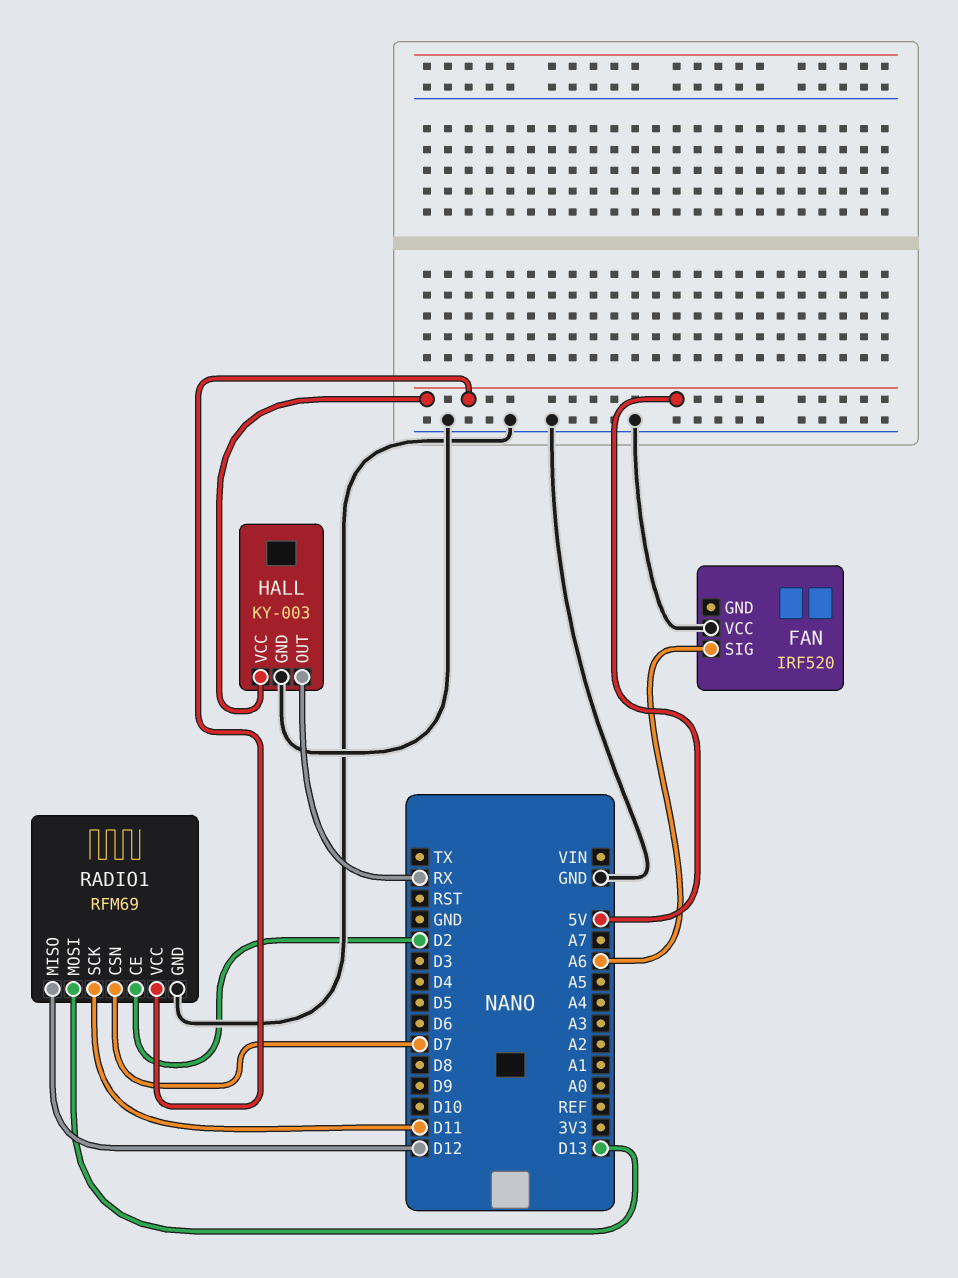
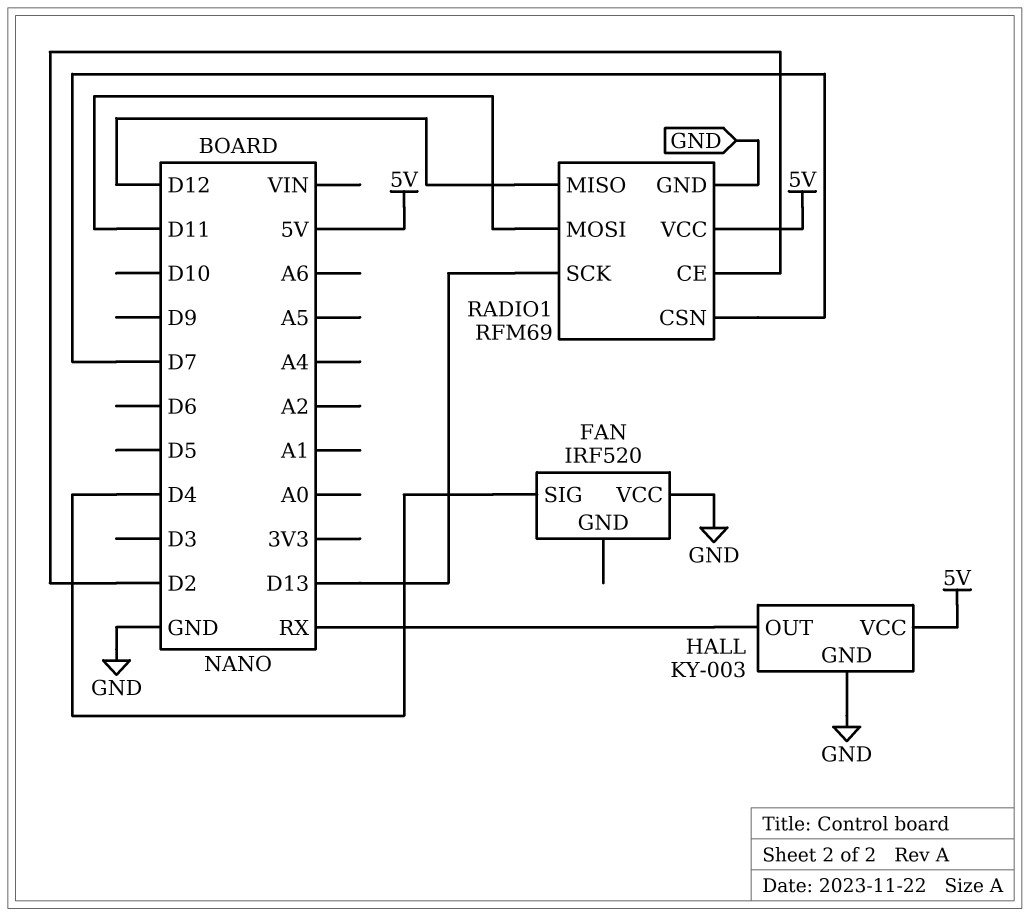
FAN pin SIG: A6 -> D4
RADIO1 pin MOSI: D13 -> D11
RADIO1 pin SCK: D11 -> D13

